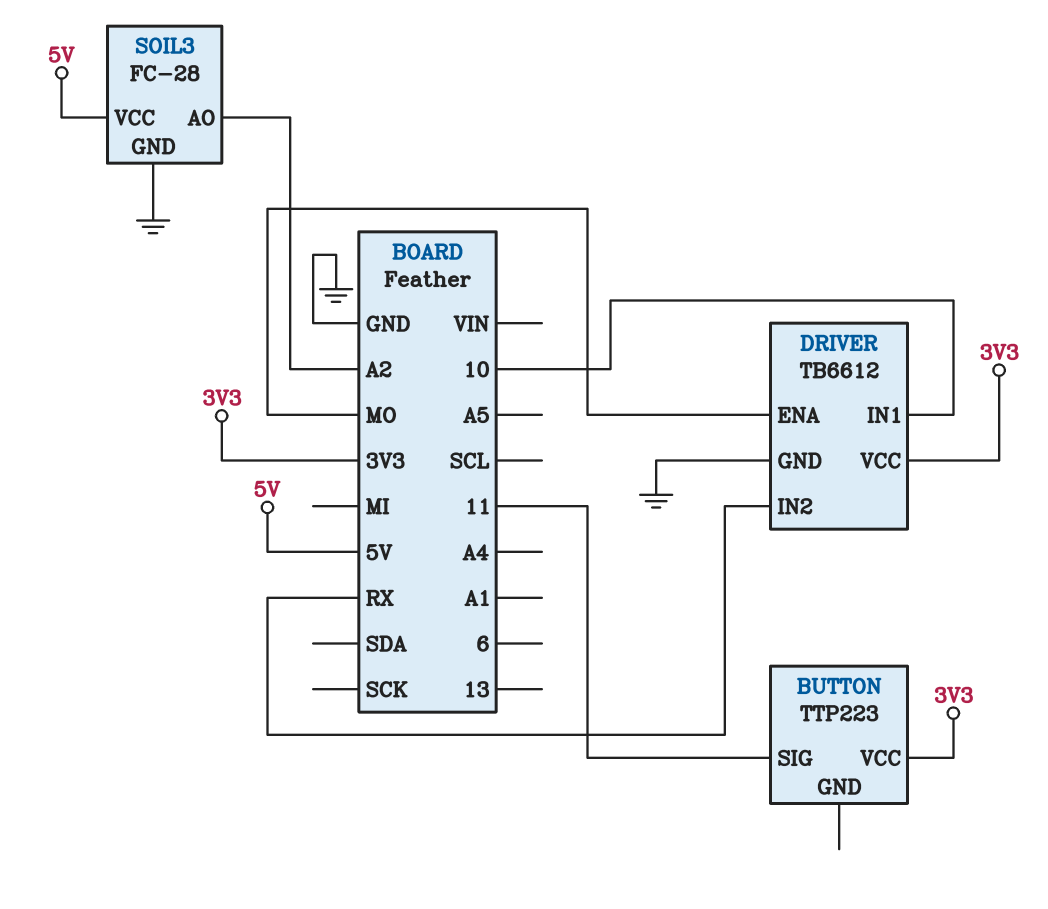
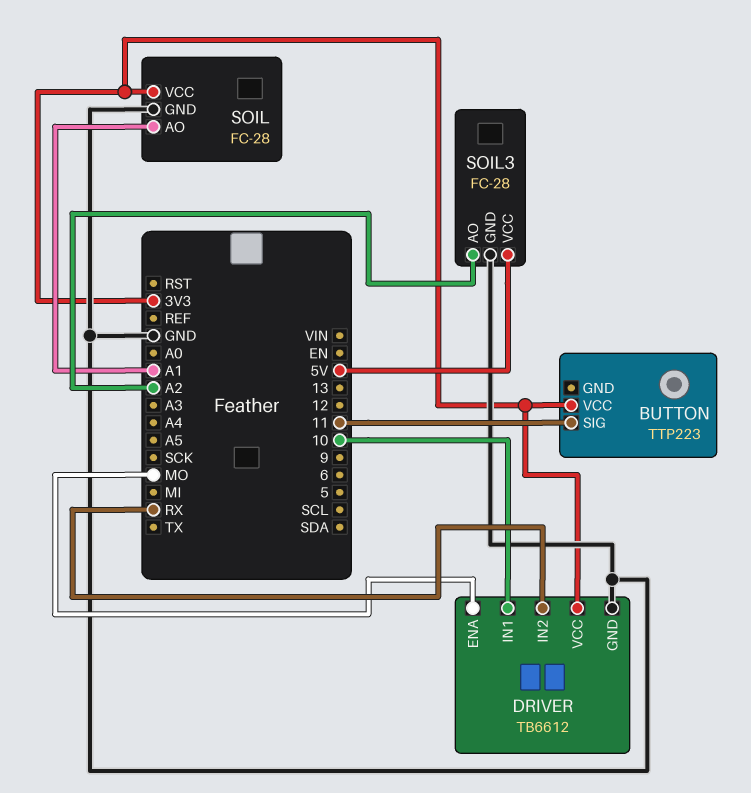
SOIL: none -> FC-28
SOIL pin AO: none -> A1
SOIL pin GND: none -> GND
SOIL pin VCC: none -> 3V3

